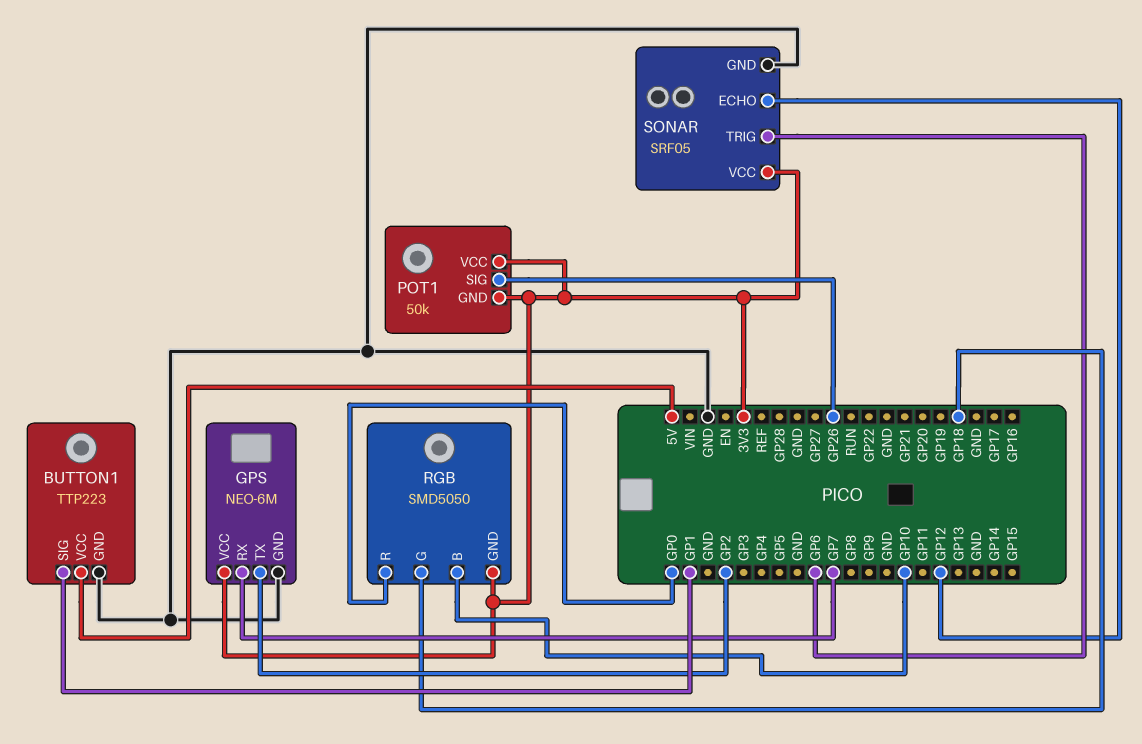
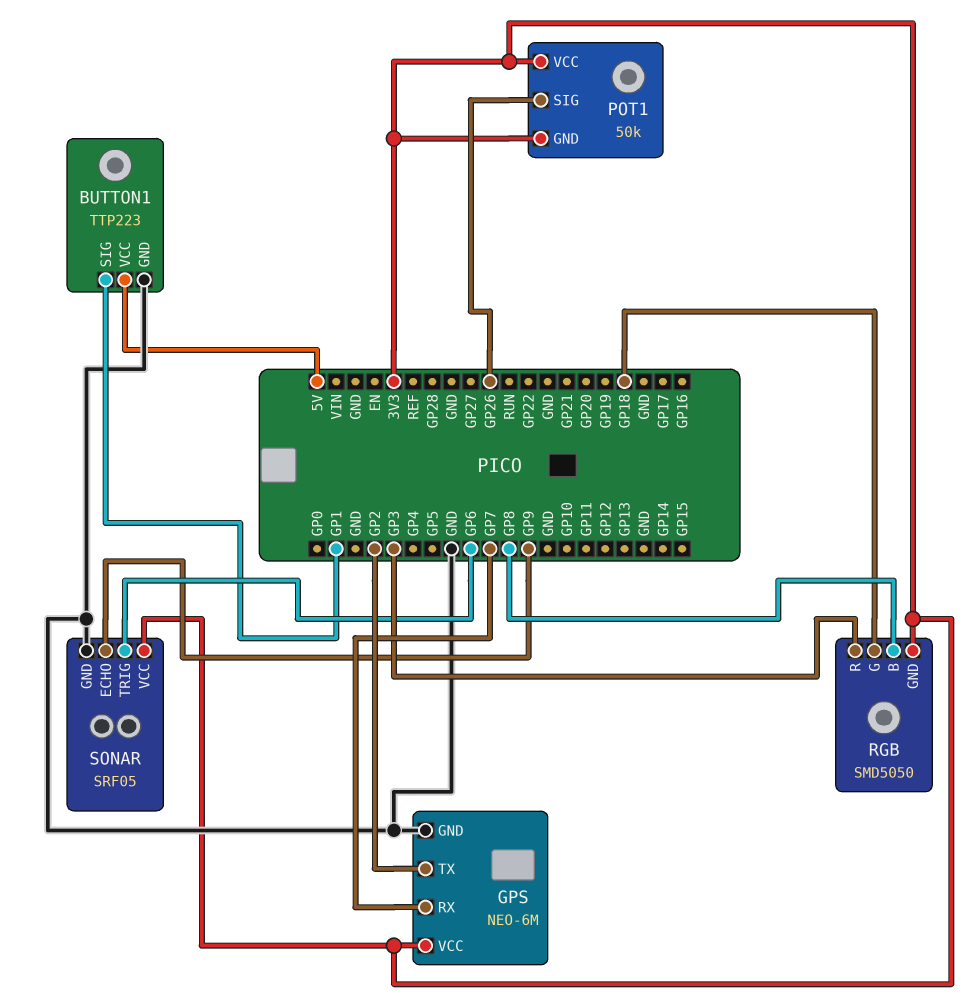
RGB pin B: GP10 -> GP8
RGB pin R: GP0 -> GP3
SONAR pin ECHO: GP12 -> GP9

